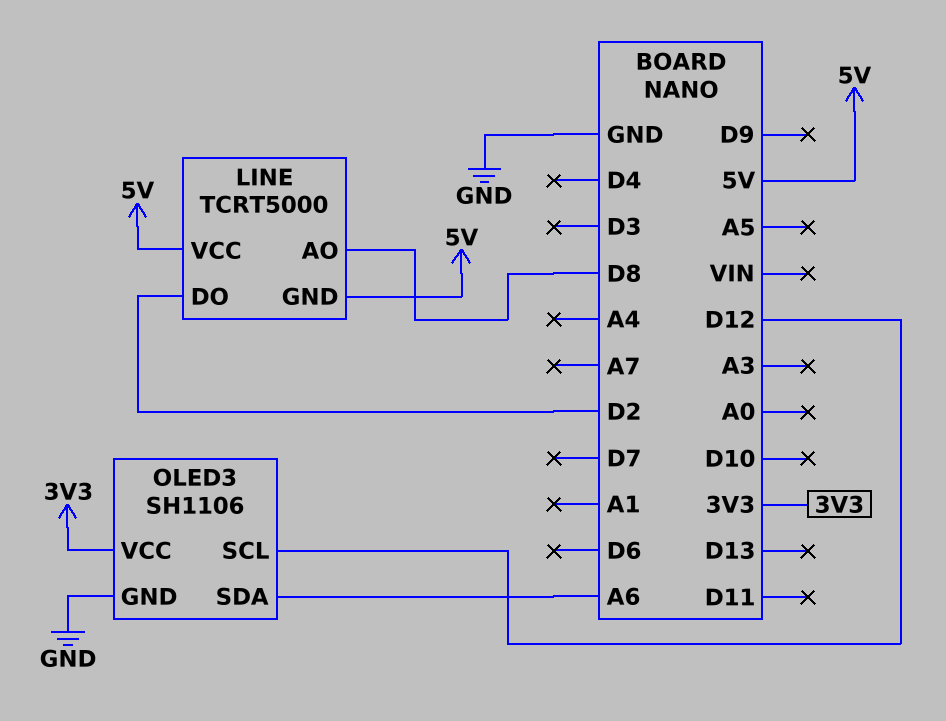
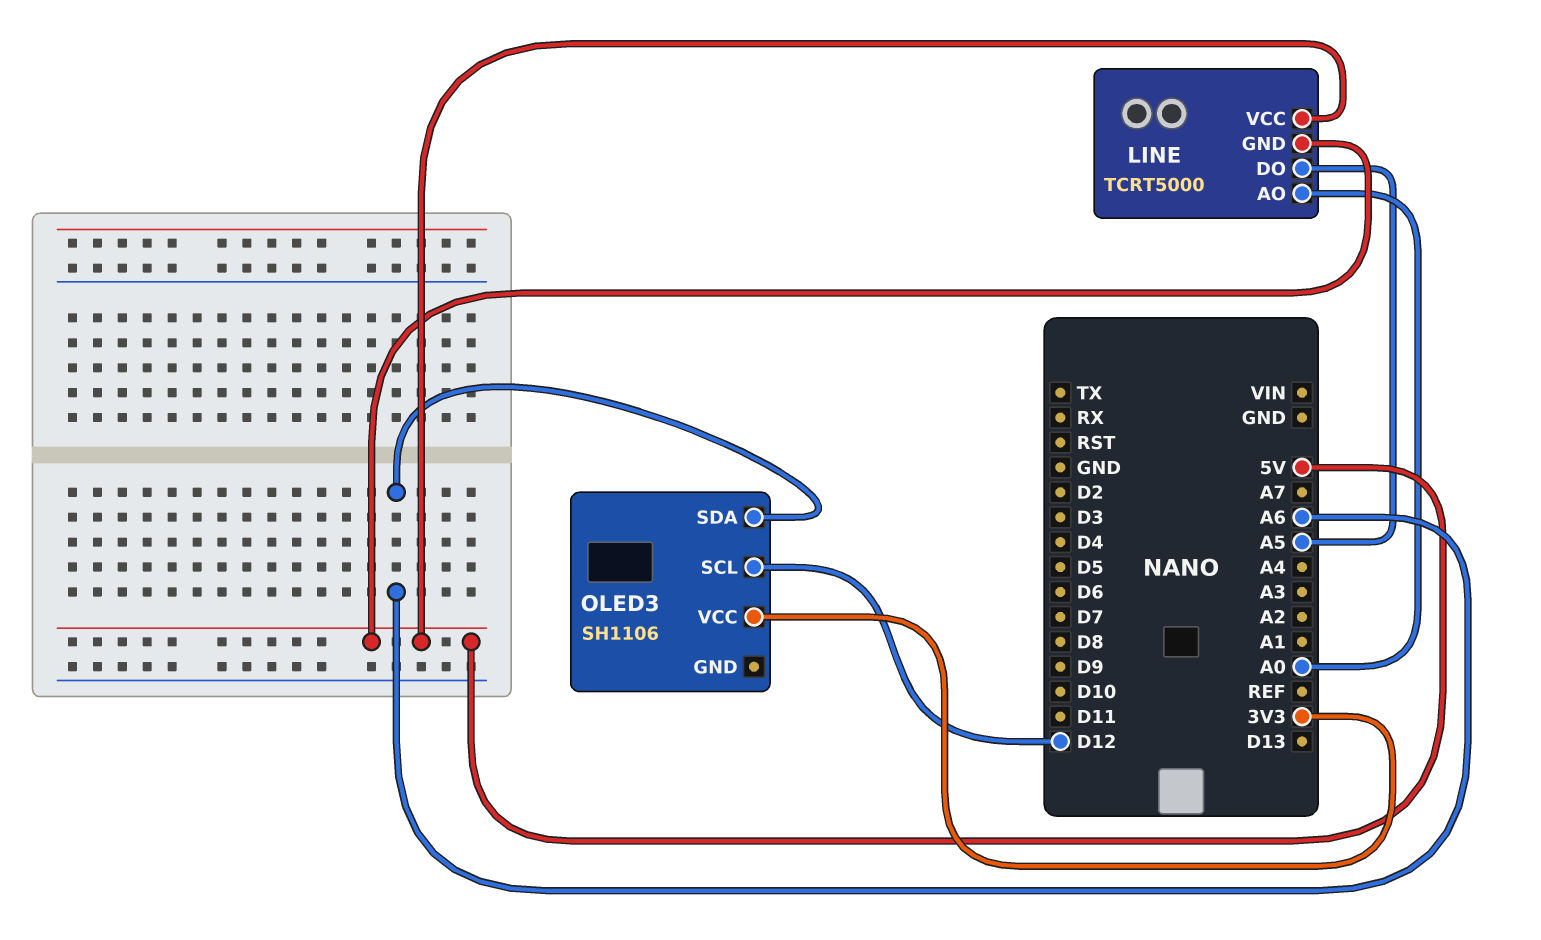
LINE pin AO: D8 -> A0
LINE pin DO: D2 -> A5
OLED3 pin GND: GND -> none

